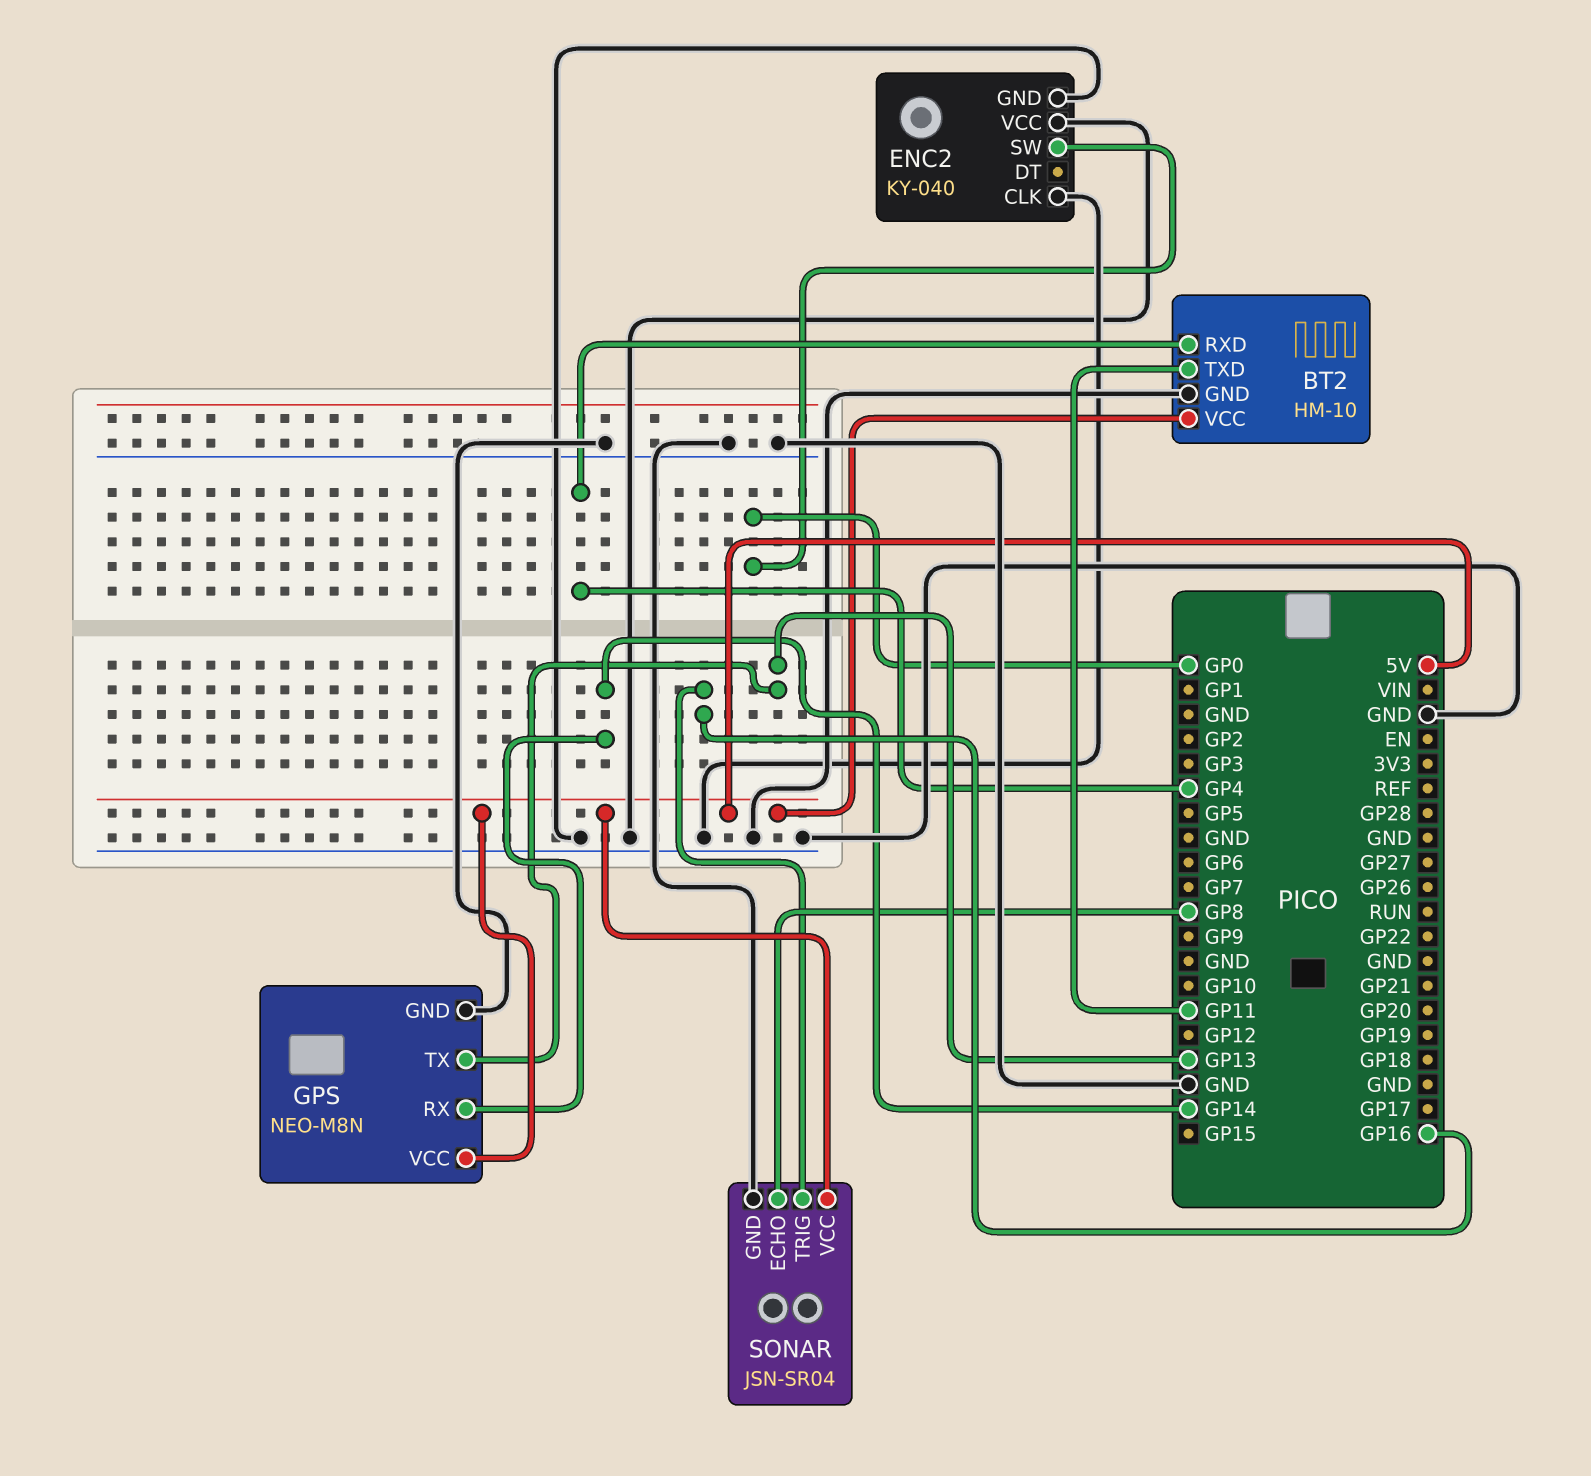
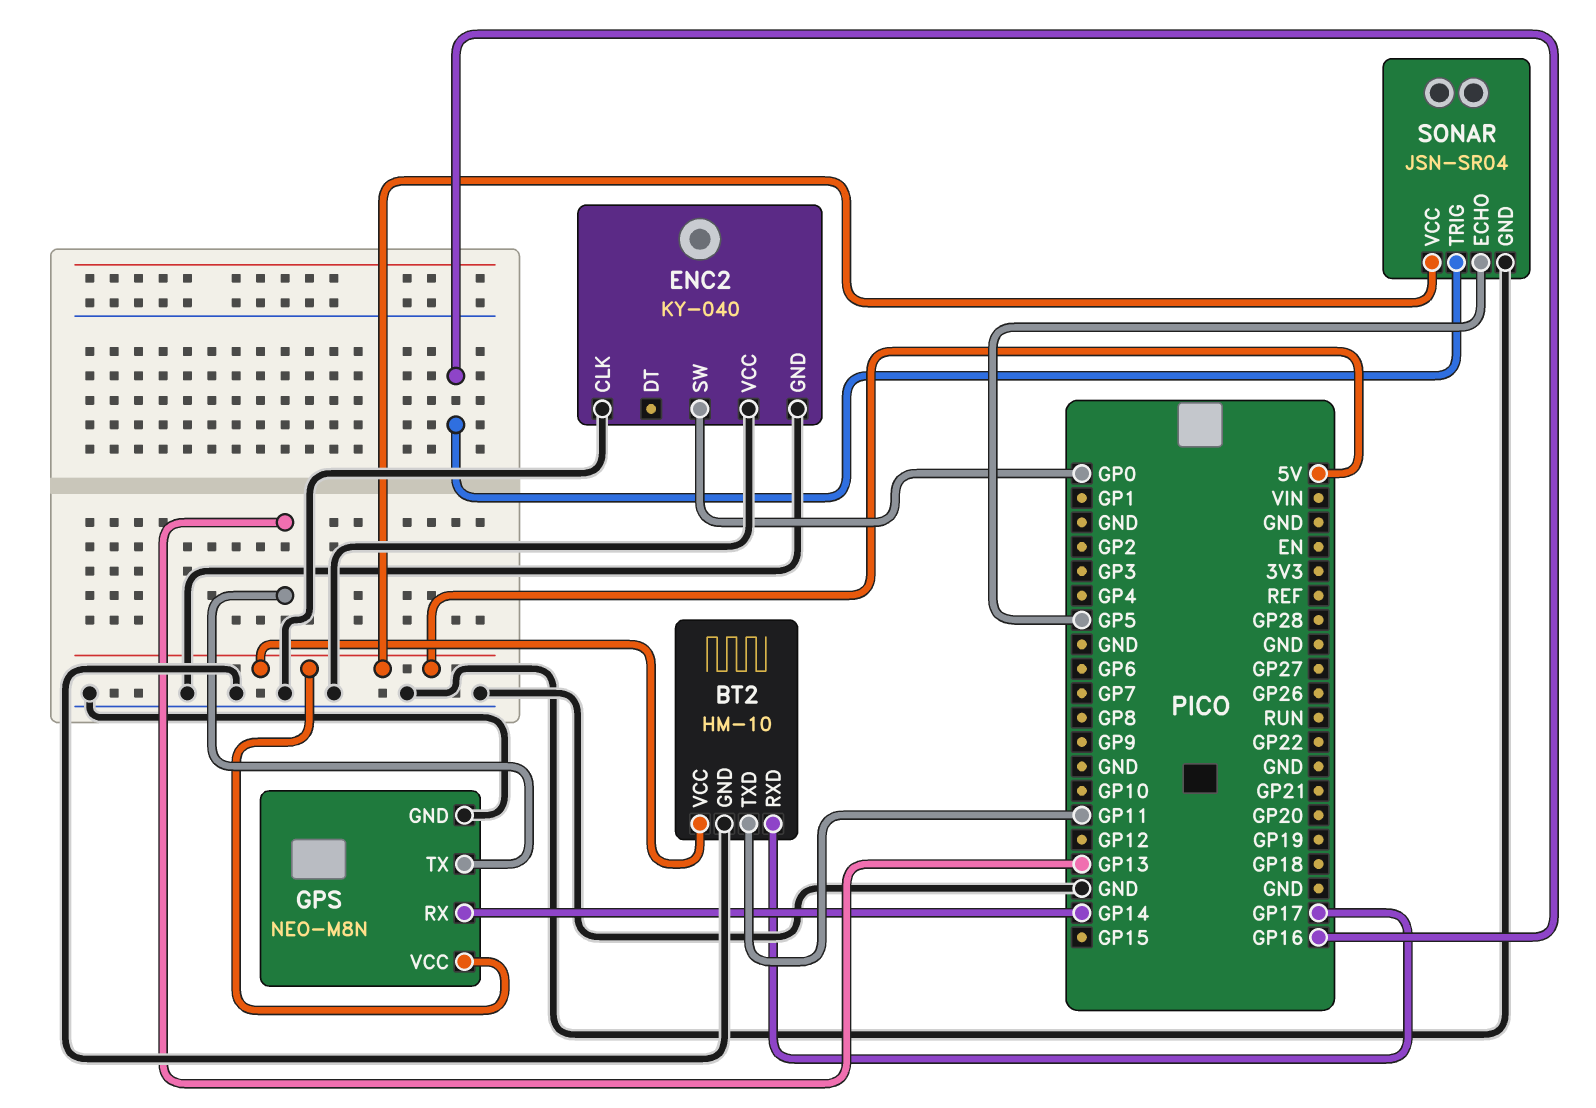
BT2 pin RXD: GP4 -> GP17
SONAR pin ECHO: GP8 -> GP5

